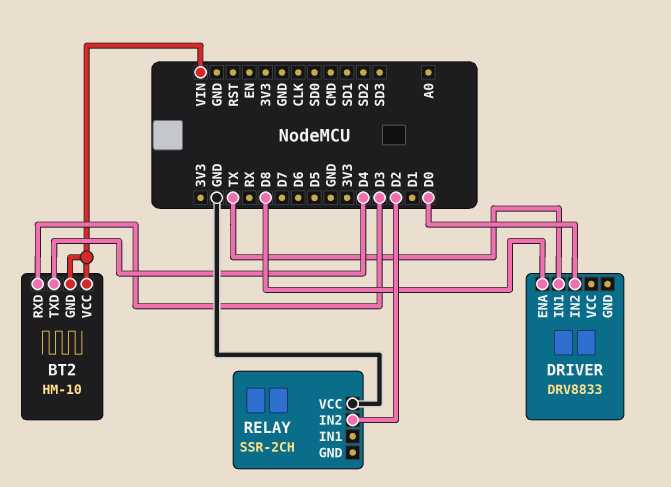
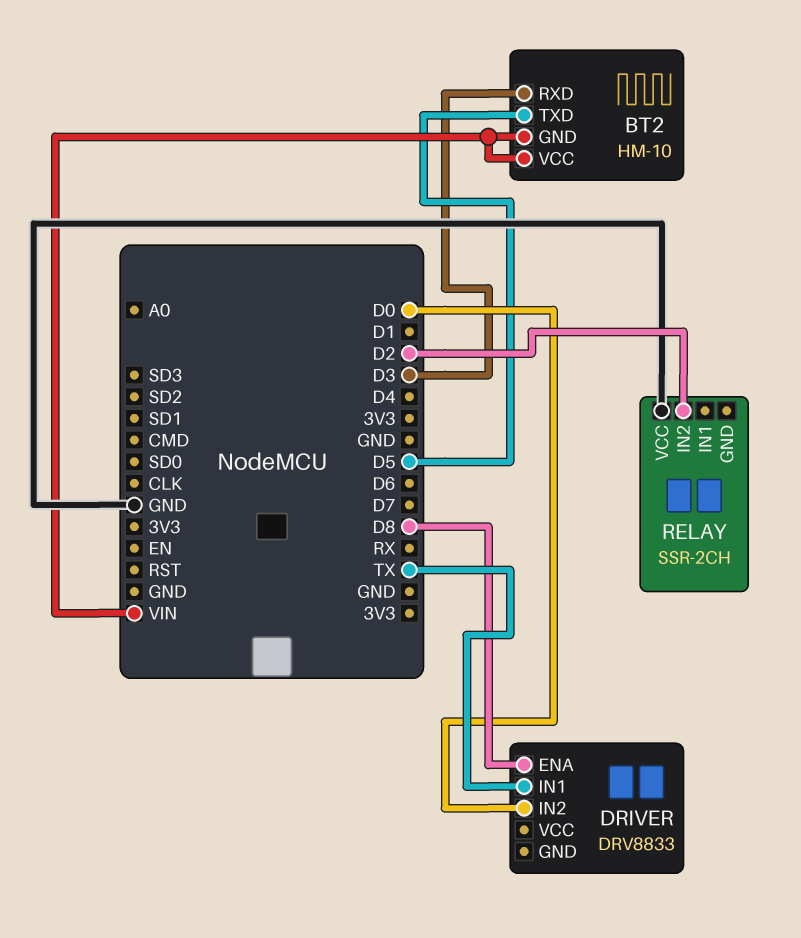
BT2 pin TXD: D4 -> D5

